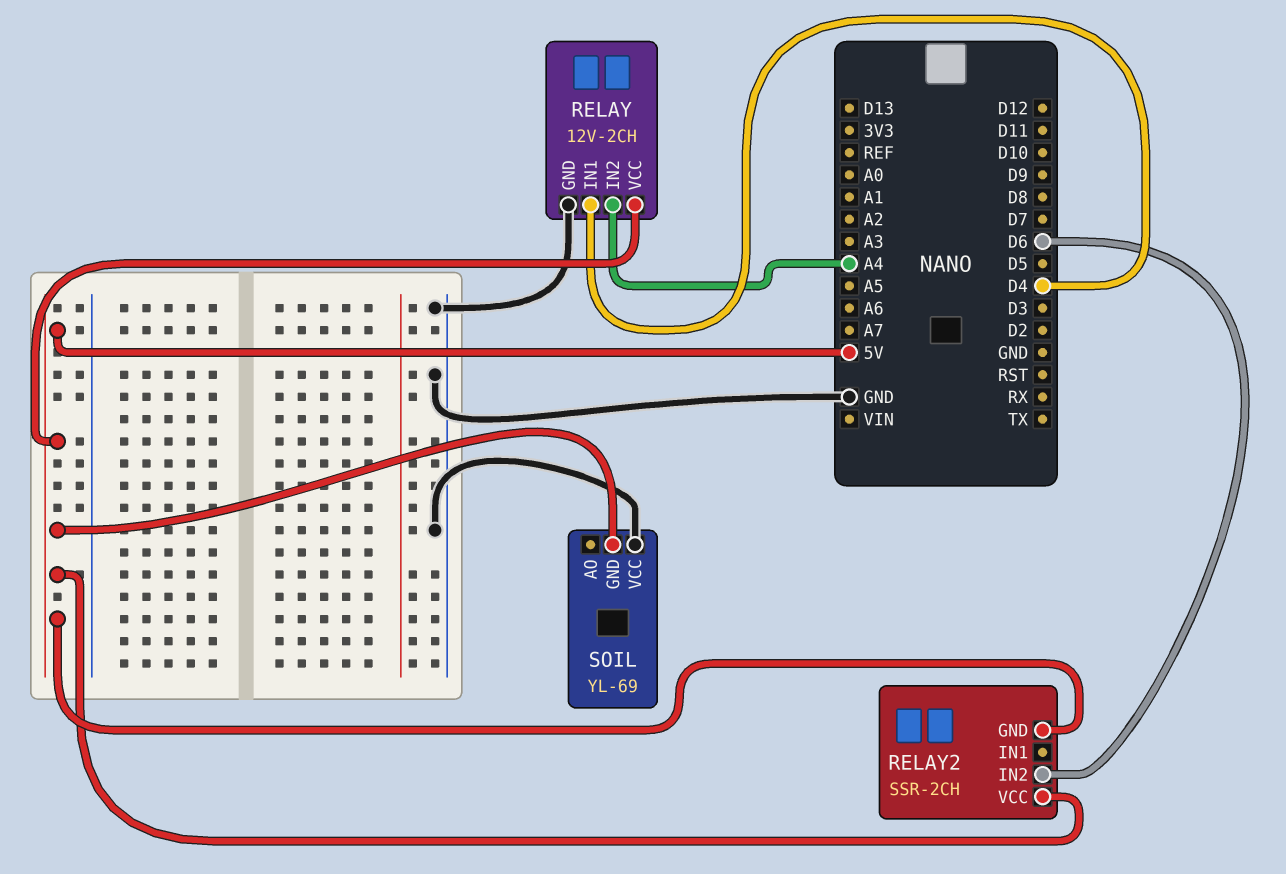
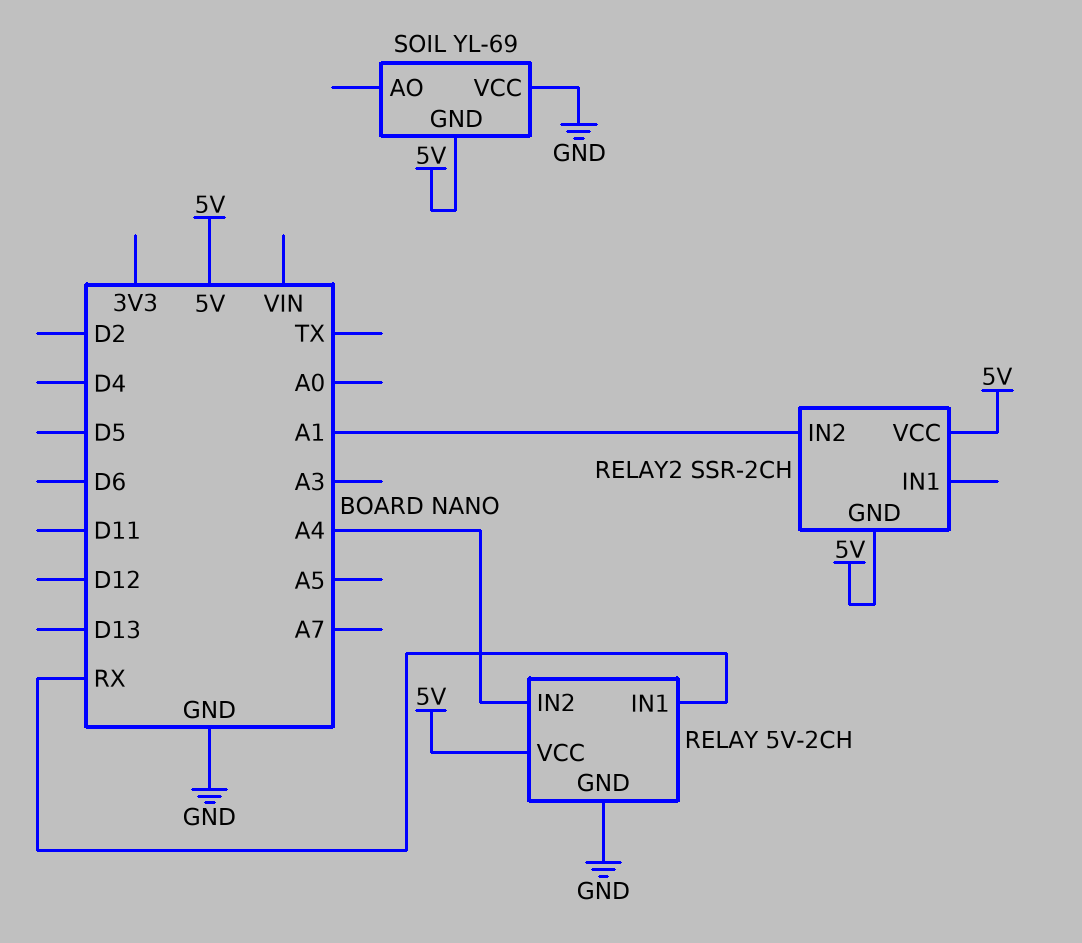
RELAY: 12V-2CH -> 5V-2CH
RELAY pin IN1: D4 -> RX
RELAY2 pin IN2: D6 -> A1

